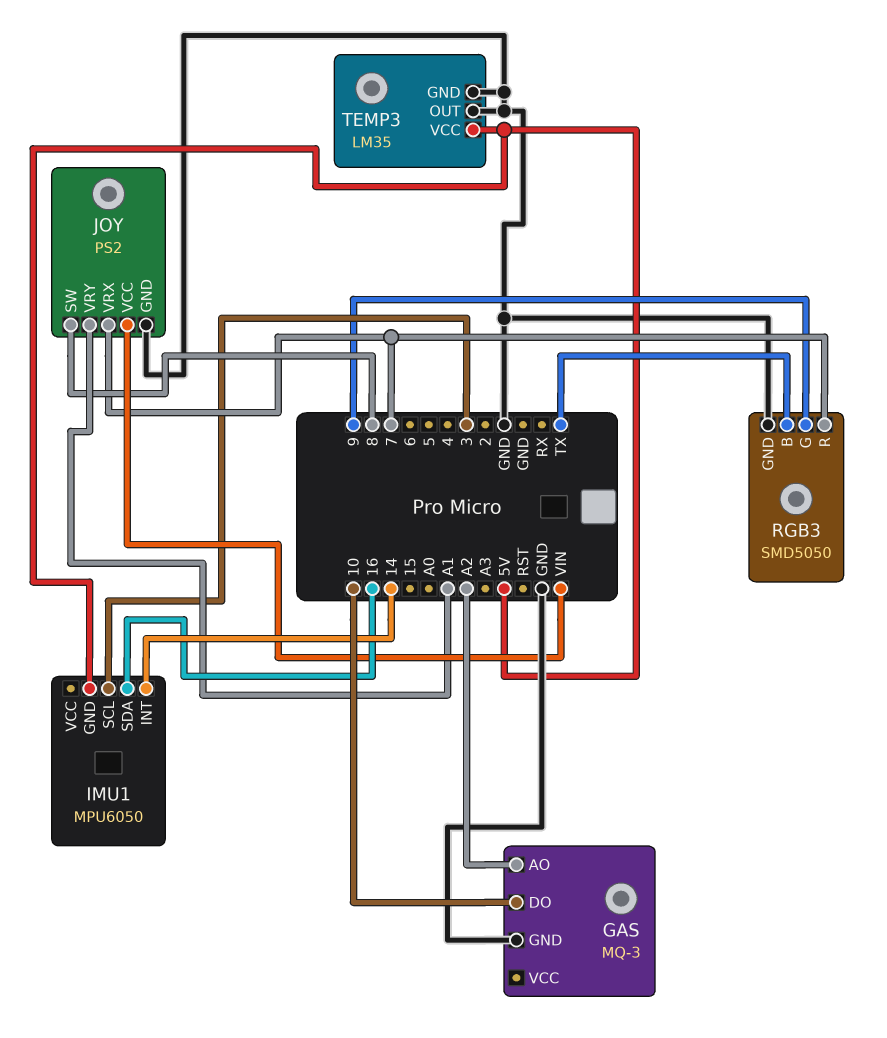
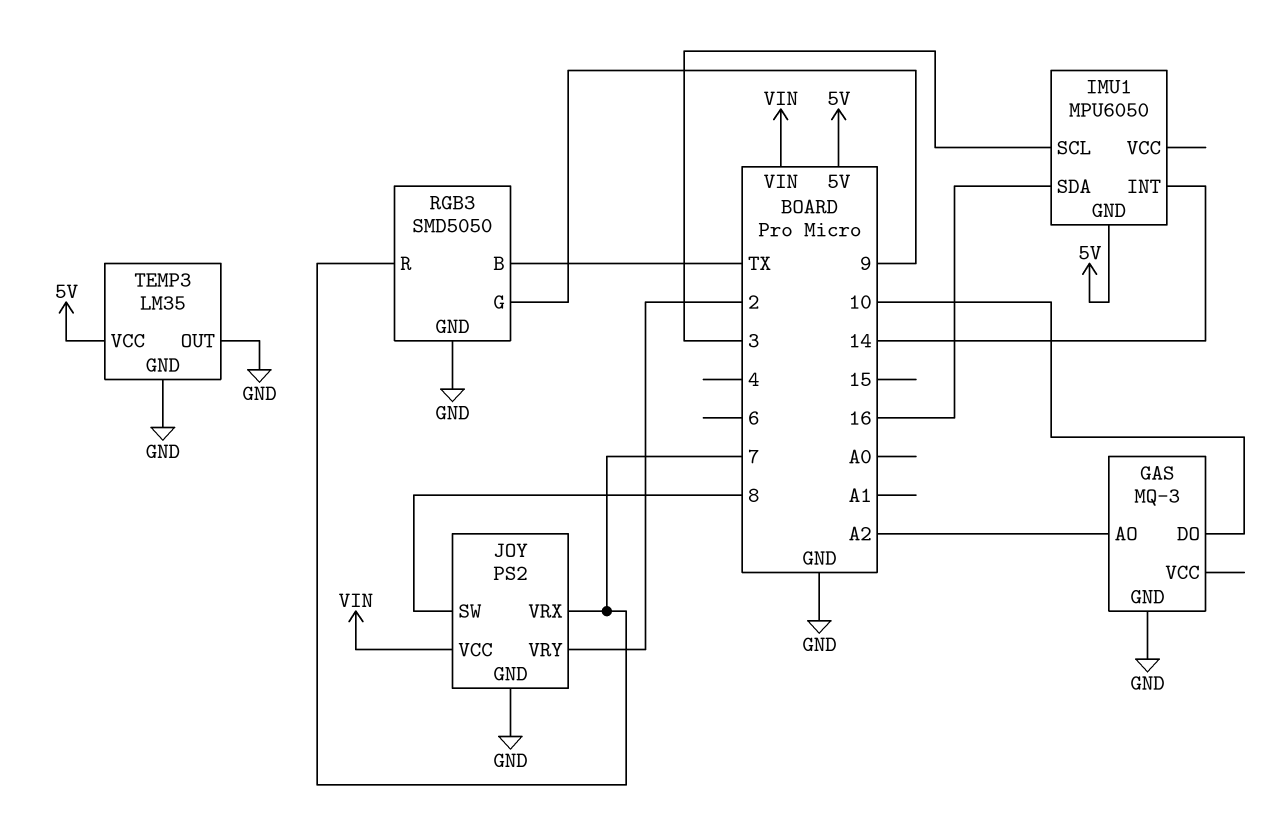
JOY pin VRY: A1 -> 2

